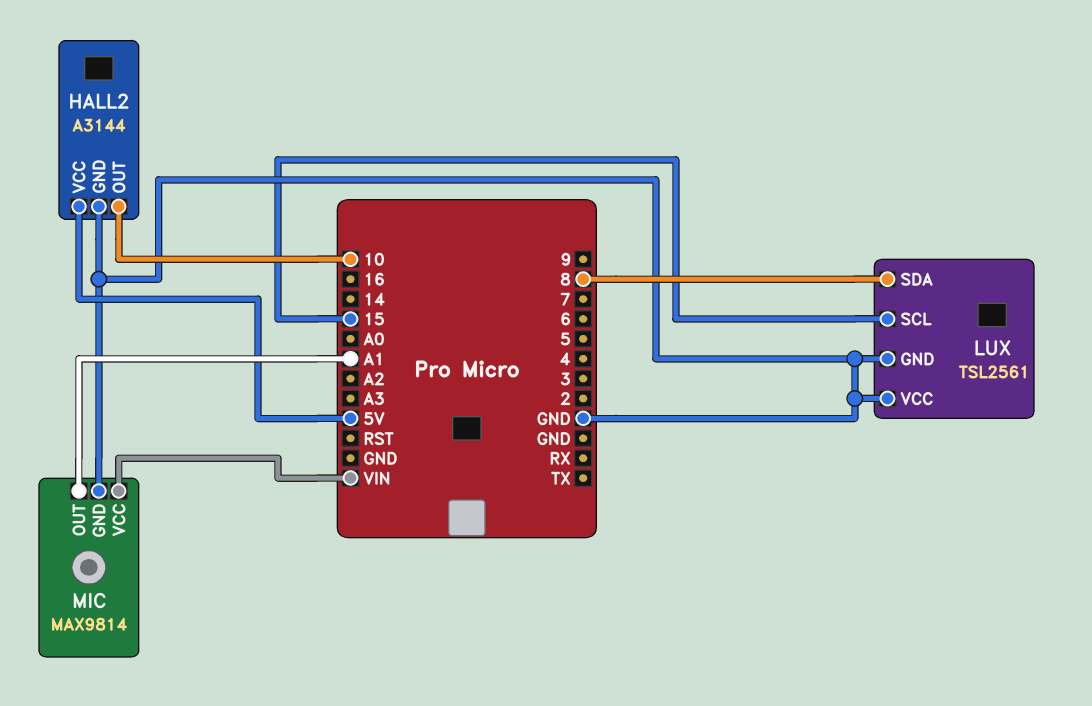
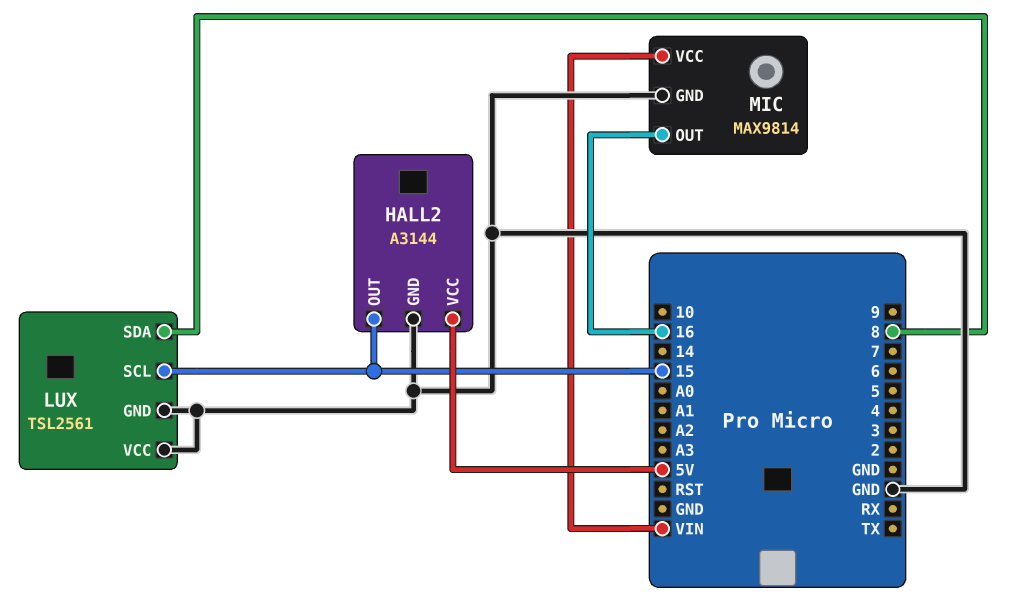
HALL2 pin OUT: 10 -> 15
MIC pin OUT: A1 -> 16

